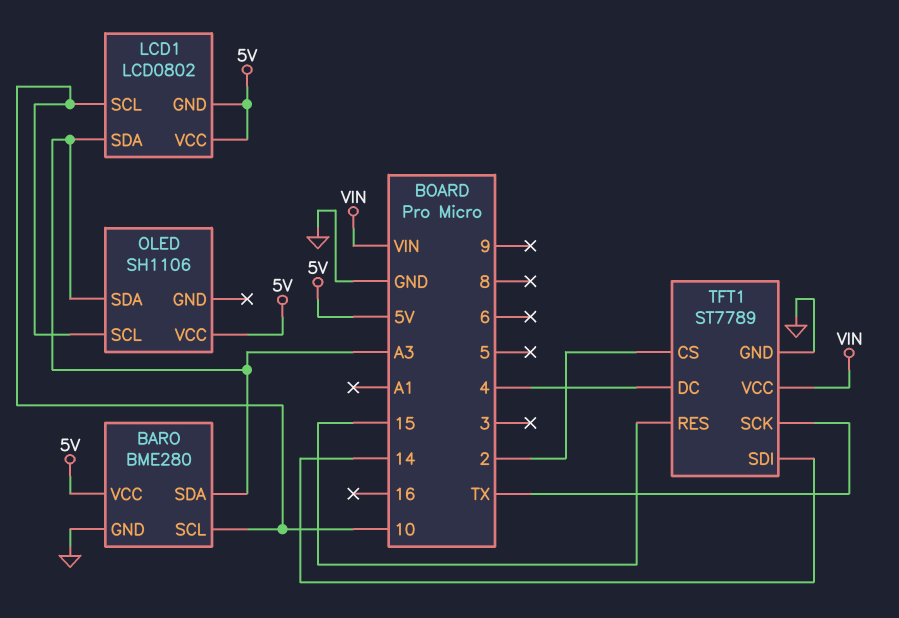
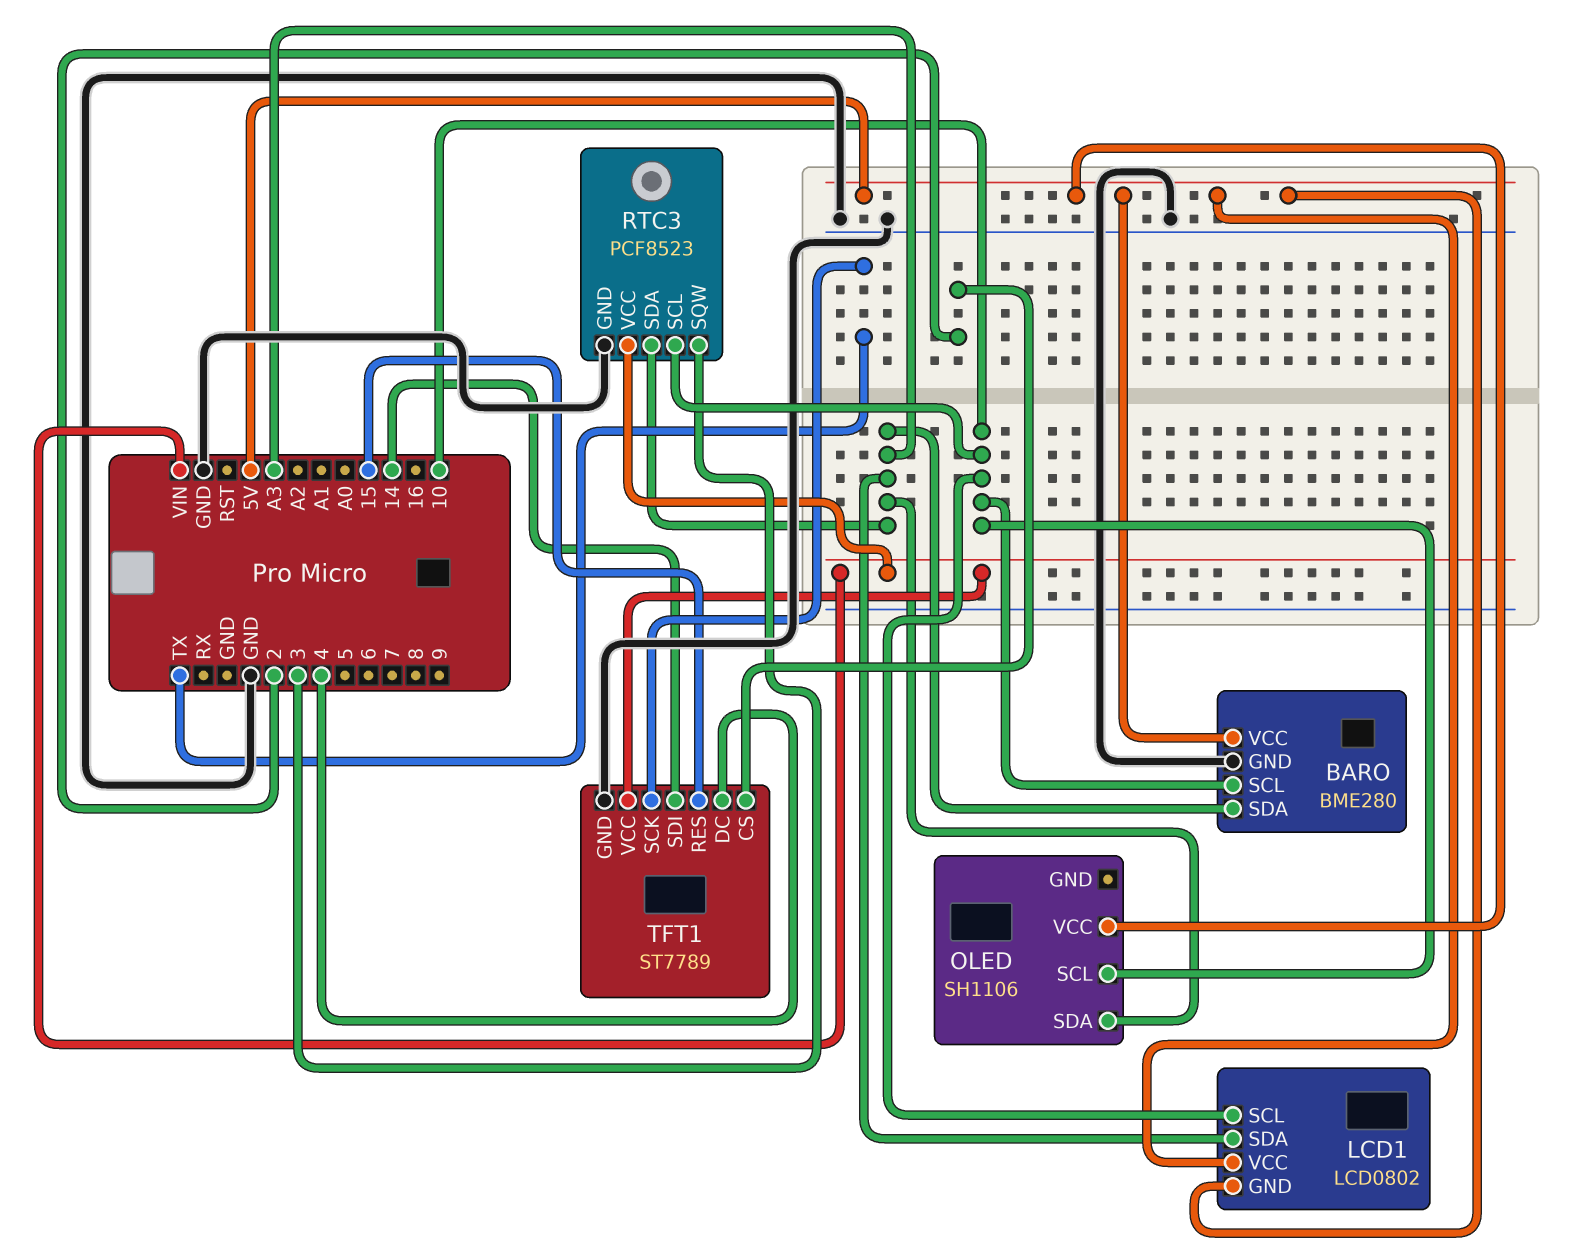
RTC3: none -> PCF8523
RTC3 pin GND: none -> GND
RTC3 pin SCL: none -> 10
RTC3 pin SDA: none -> A3
RTC3 pin SQW: none -> 3
RTC3 pin VCC: none -> VIN

